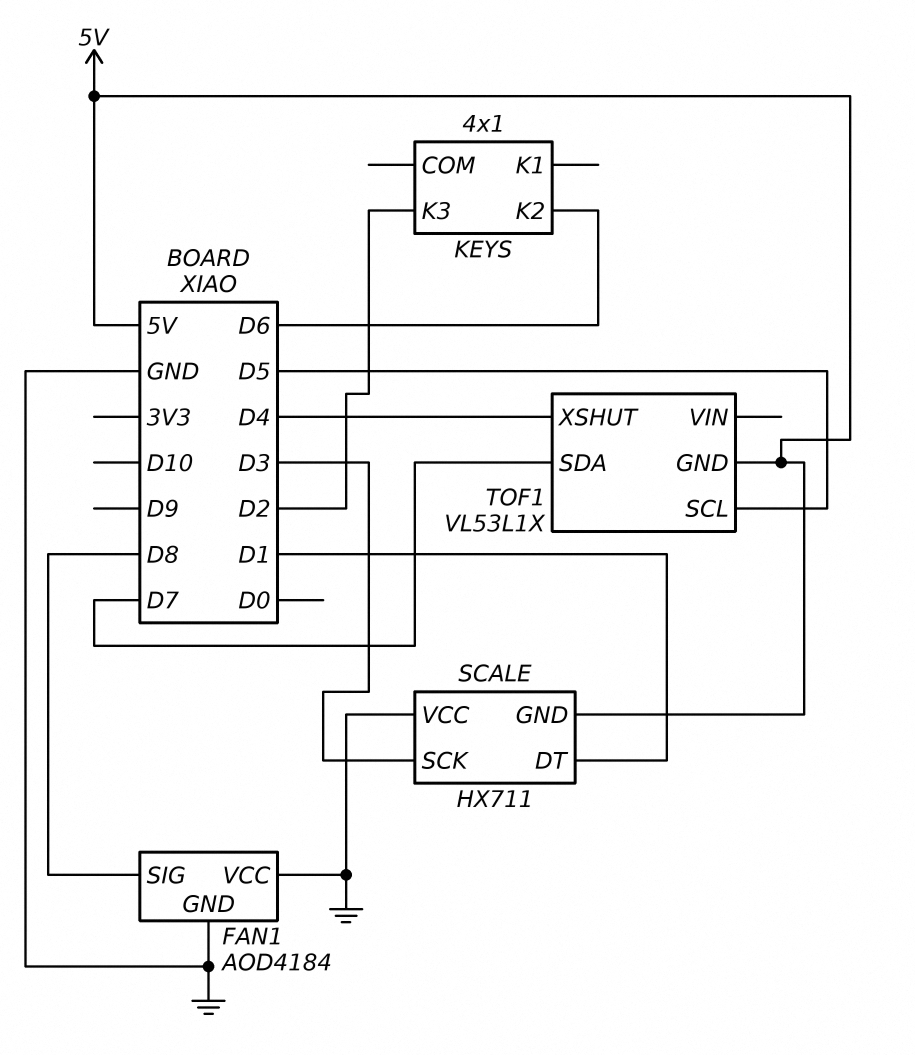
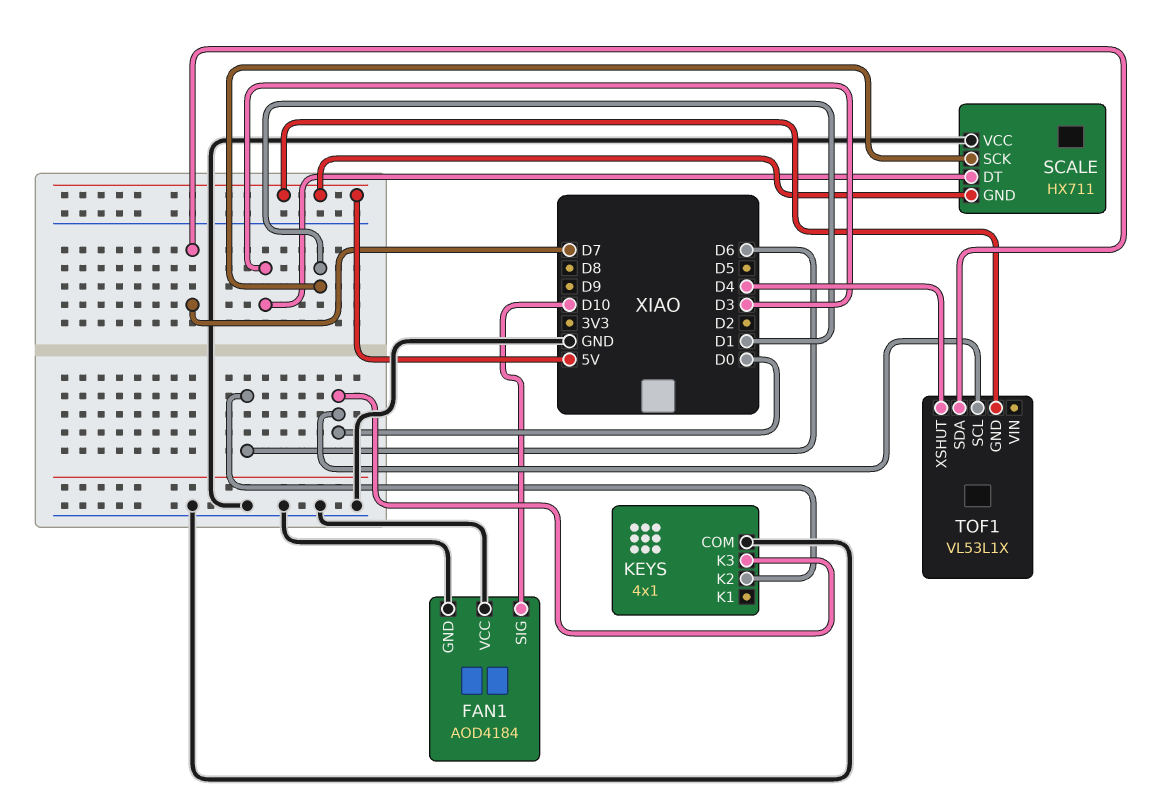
FAN1 pin SIG: D8 -> D10
KEYS pin COM: none -> GND
KEYS pin K3: D2 -> D0
SCALE pin DT: D1 -> D3
SCALE pin SCK: D3 -> D1
TOF1 pin SCL: D5 -> D0

